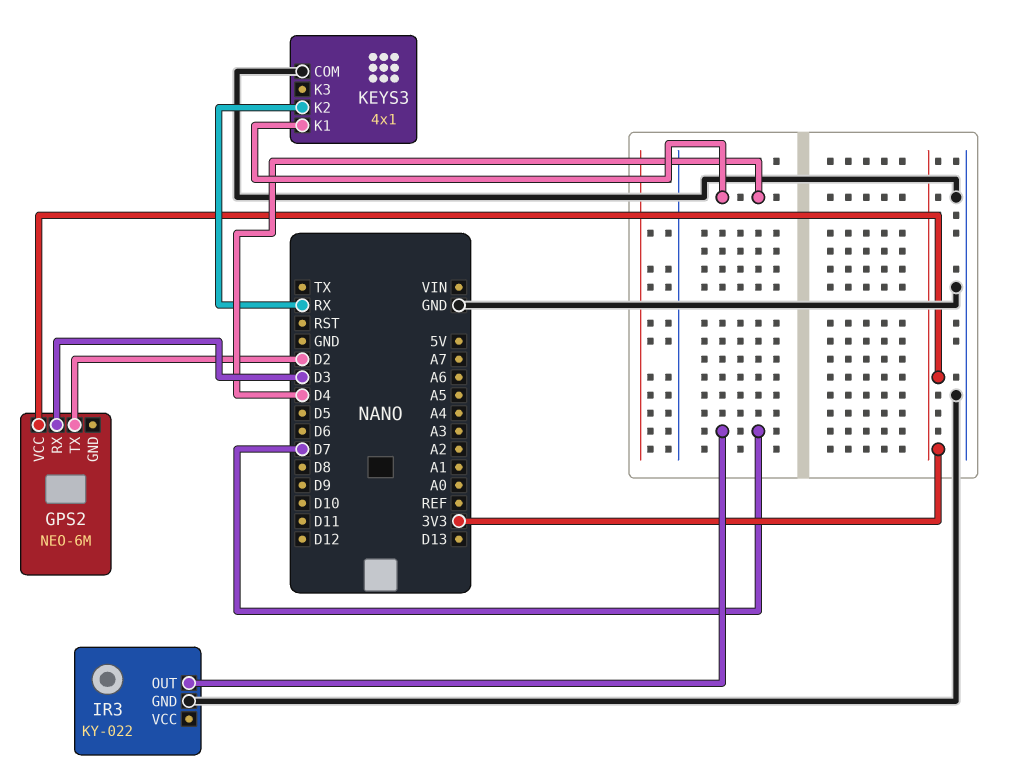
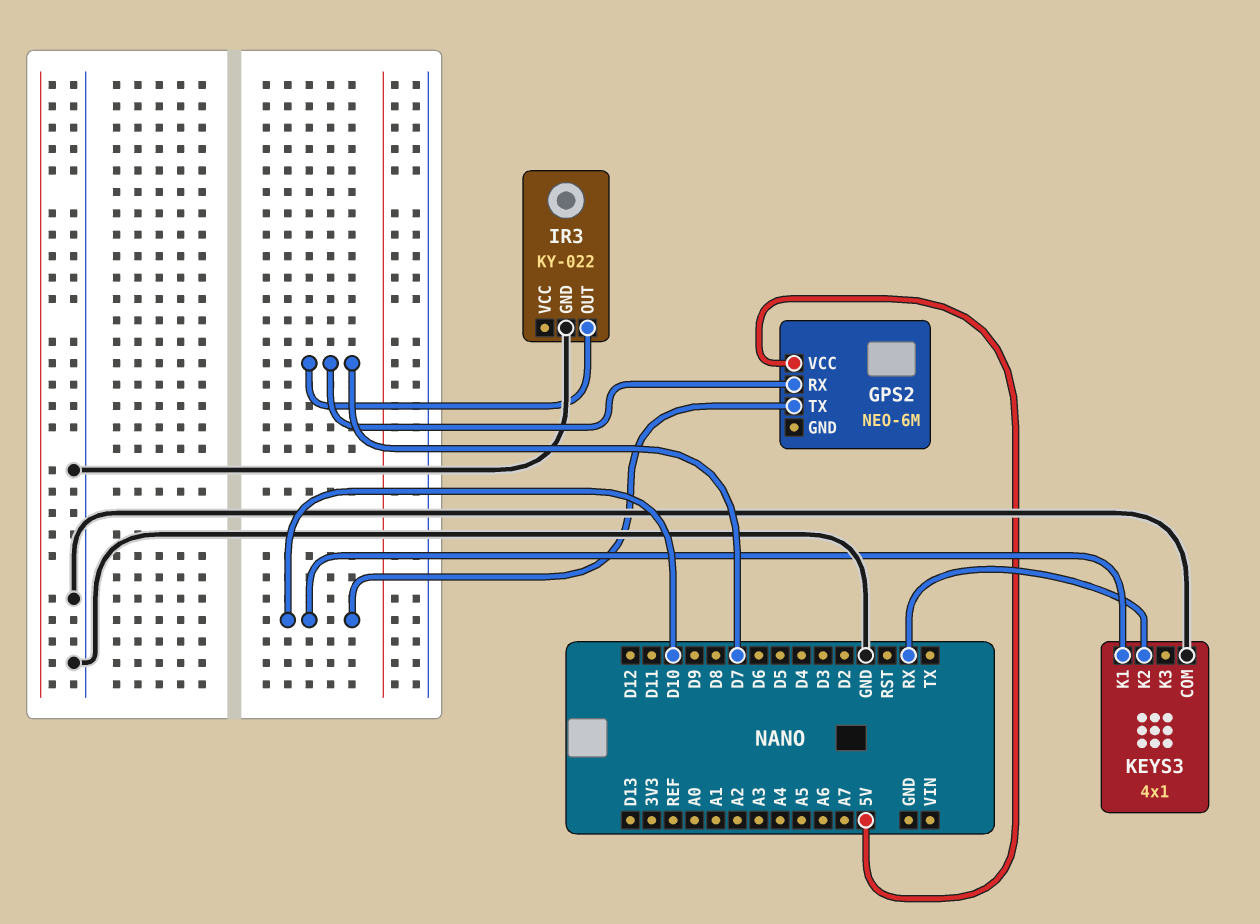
GPS2 pin RX: D3 -> D7
GPS2 pin TX: D2 -> D10
GPS2 pin VCC: 3V3 -> 5V
KEYS3 pin K1: D4 -> D10

